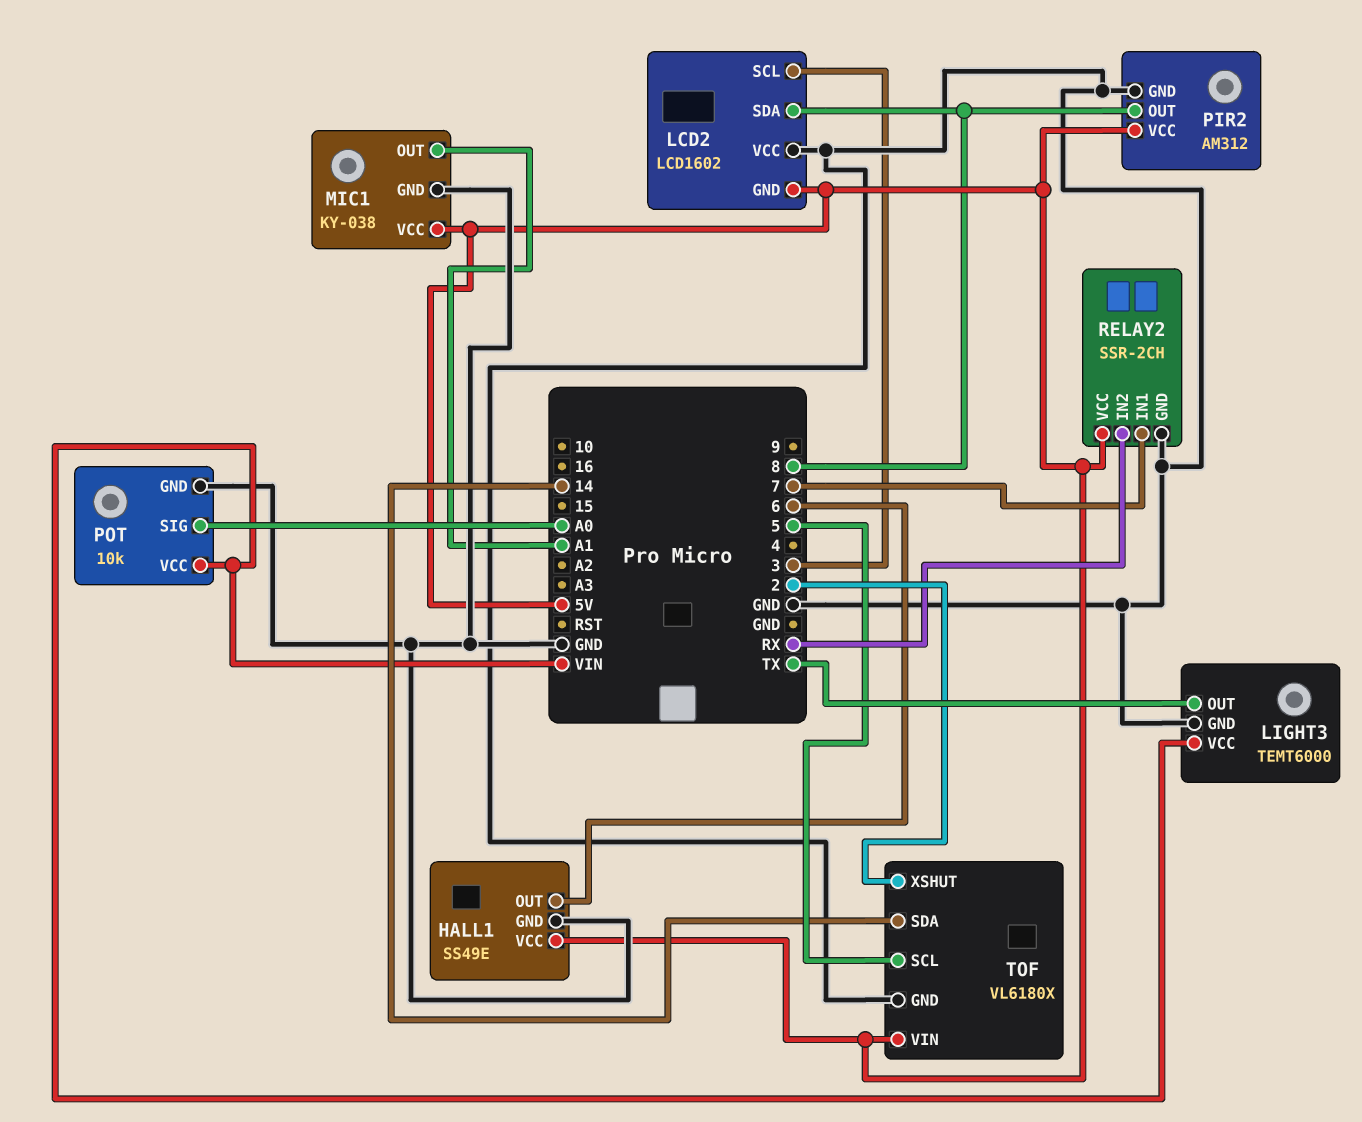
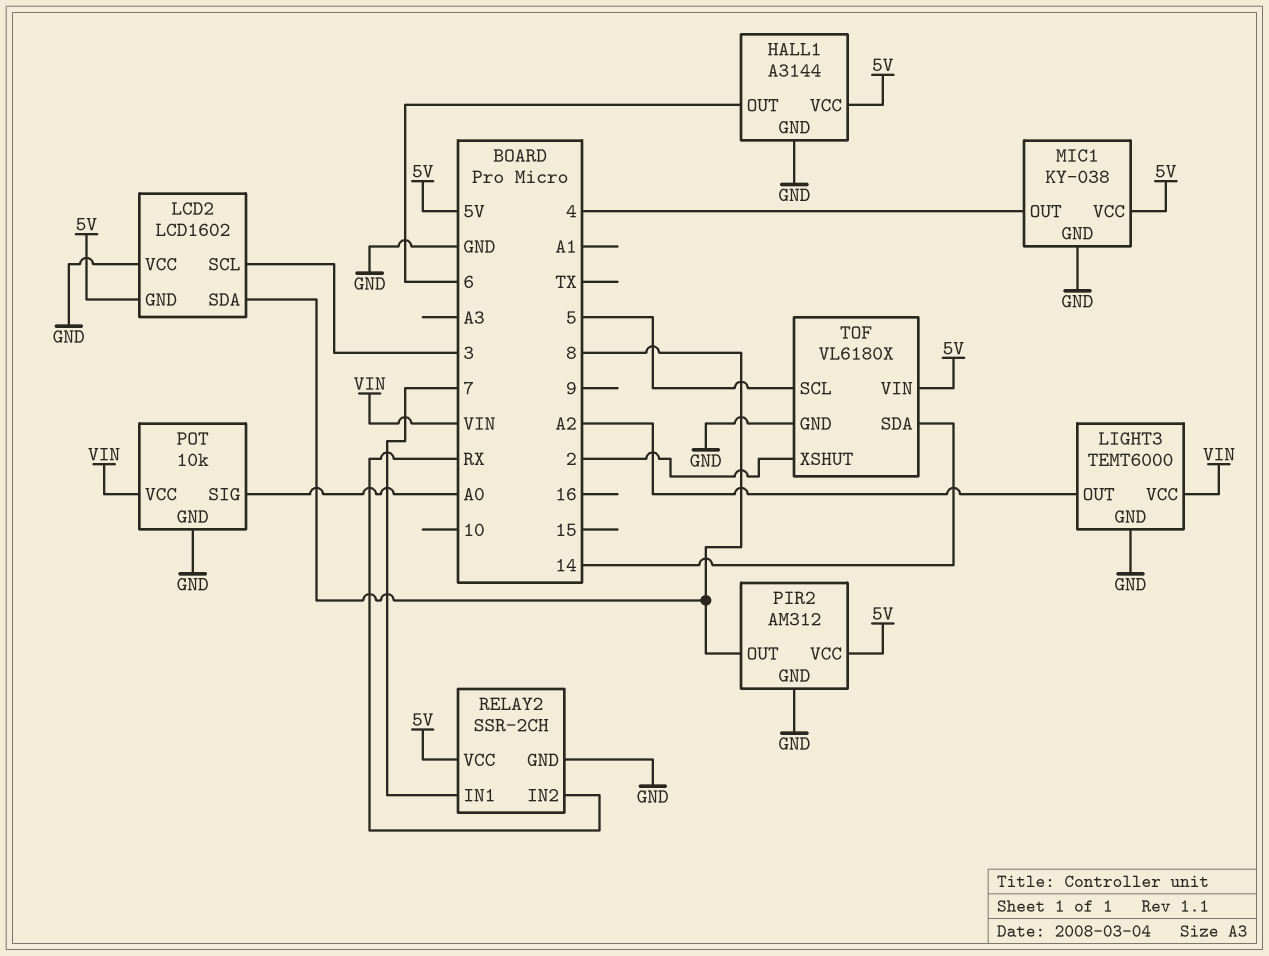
HALL1: SS49E -> A3144
LIGHT3 pin OUT: TX -> A2
MIC1 pin OUT: A1 -> 4

